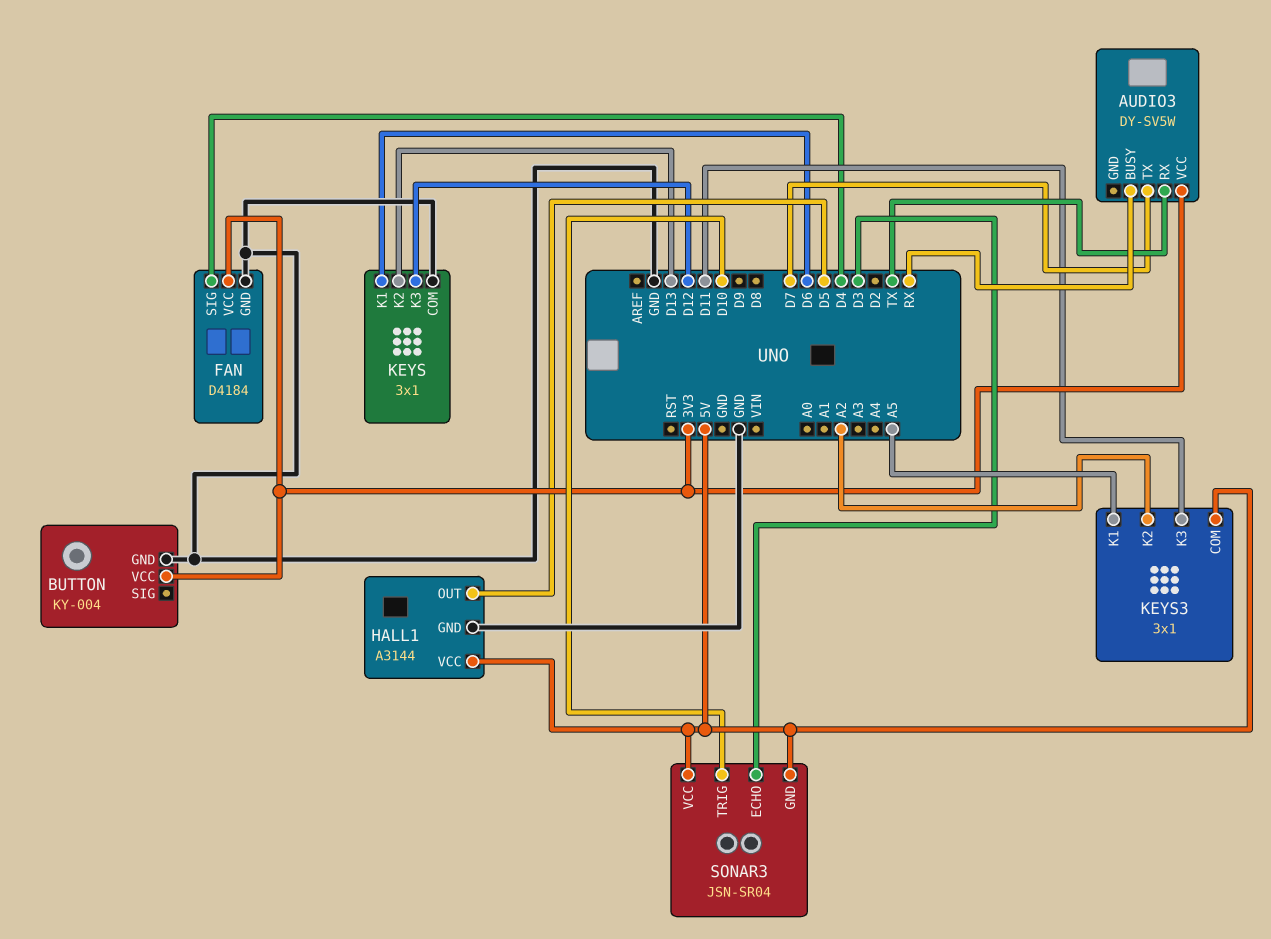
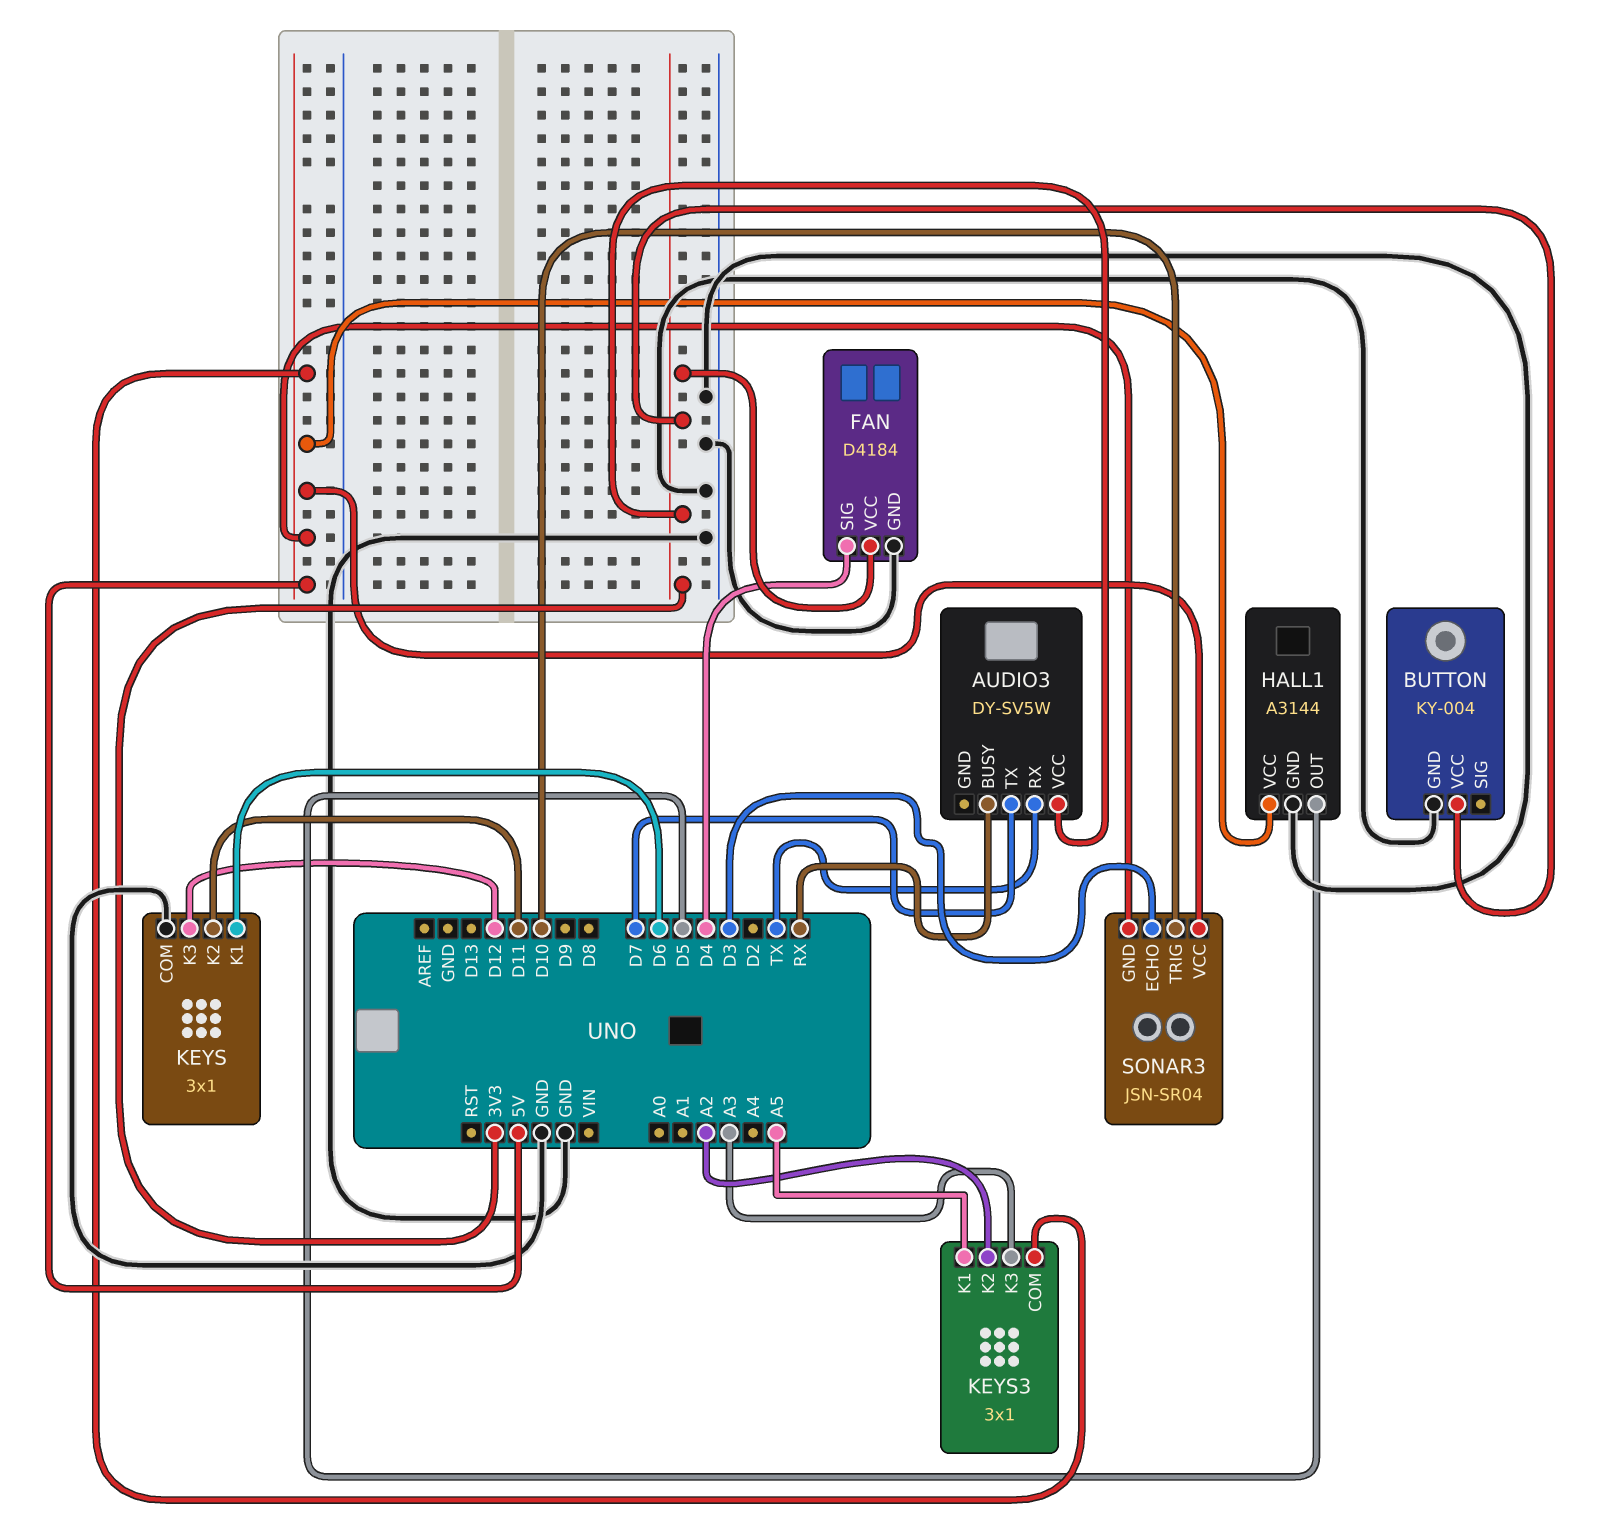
KEYS pin K2: D13 -> D11
KEYS3 pin K3: D11 -> A3

